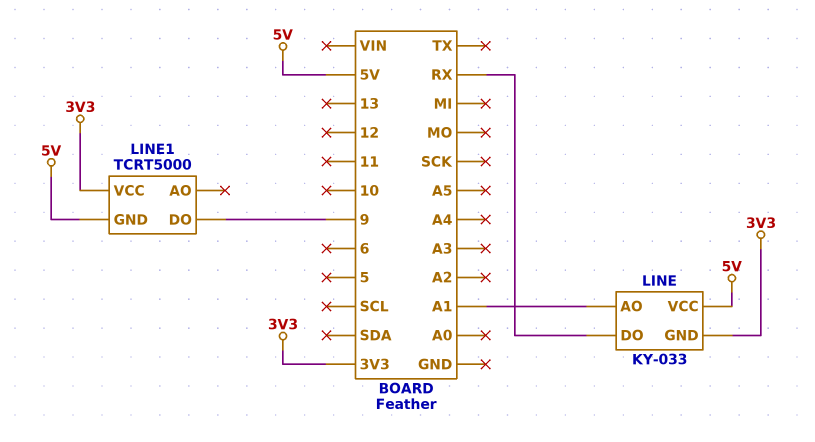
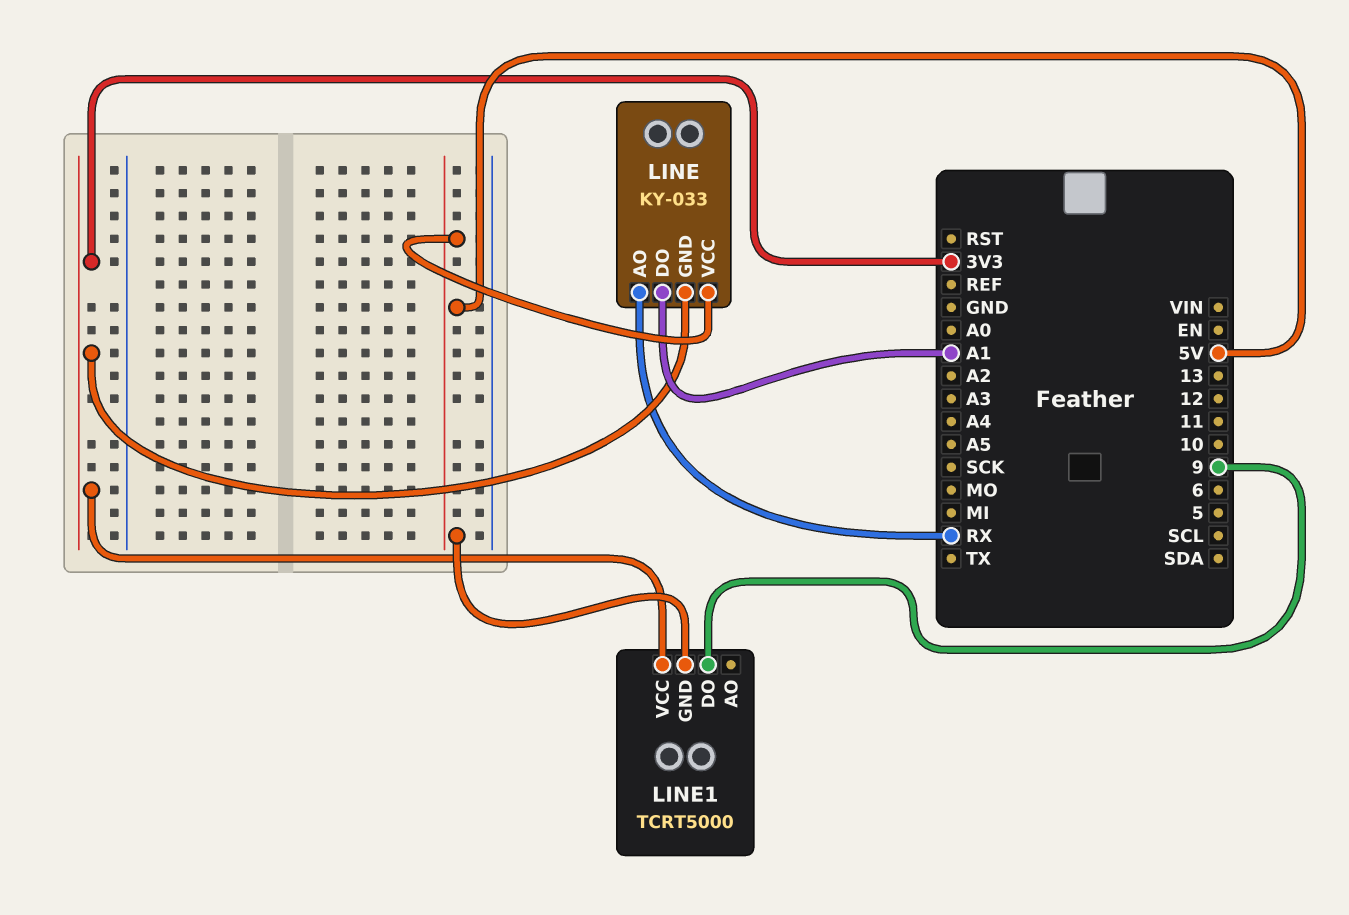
LINE pin AO: A1 -> RX
LINE pin DO: RX -> A1

